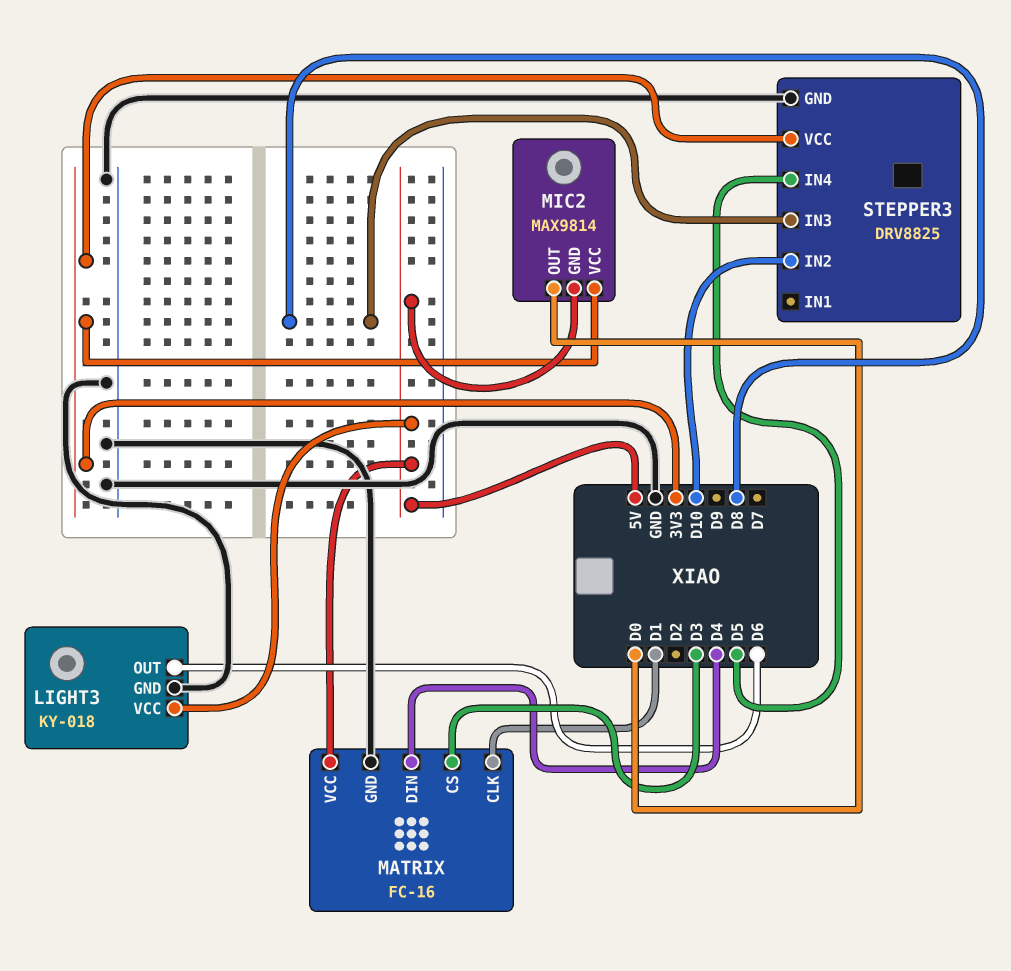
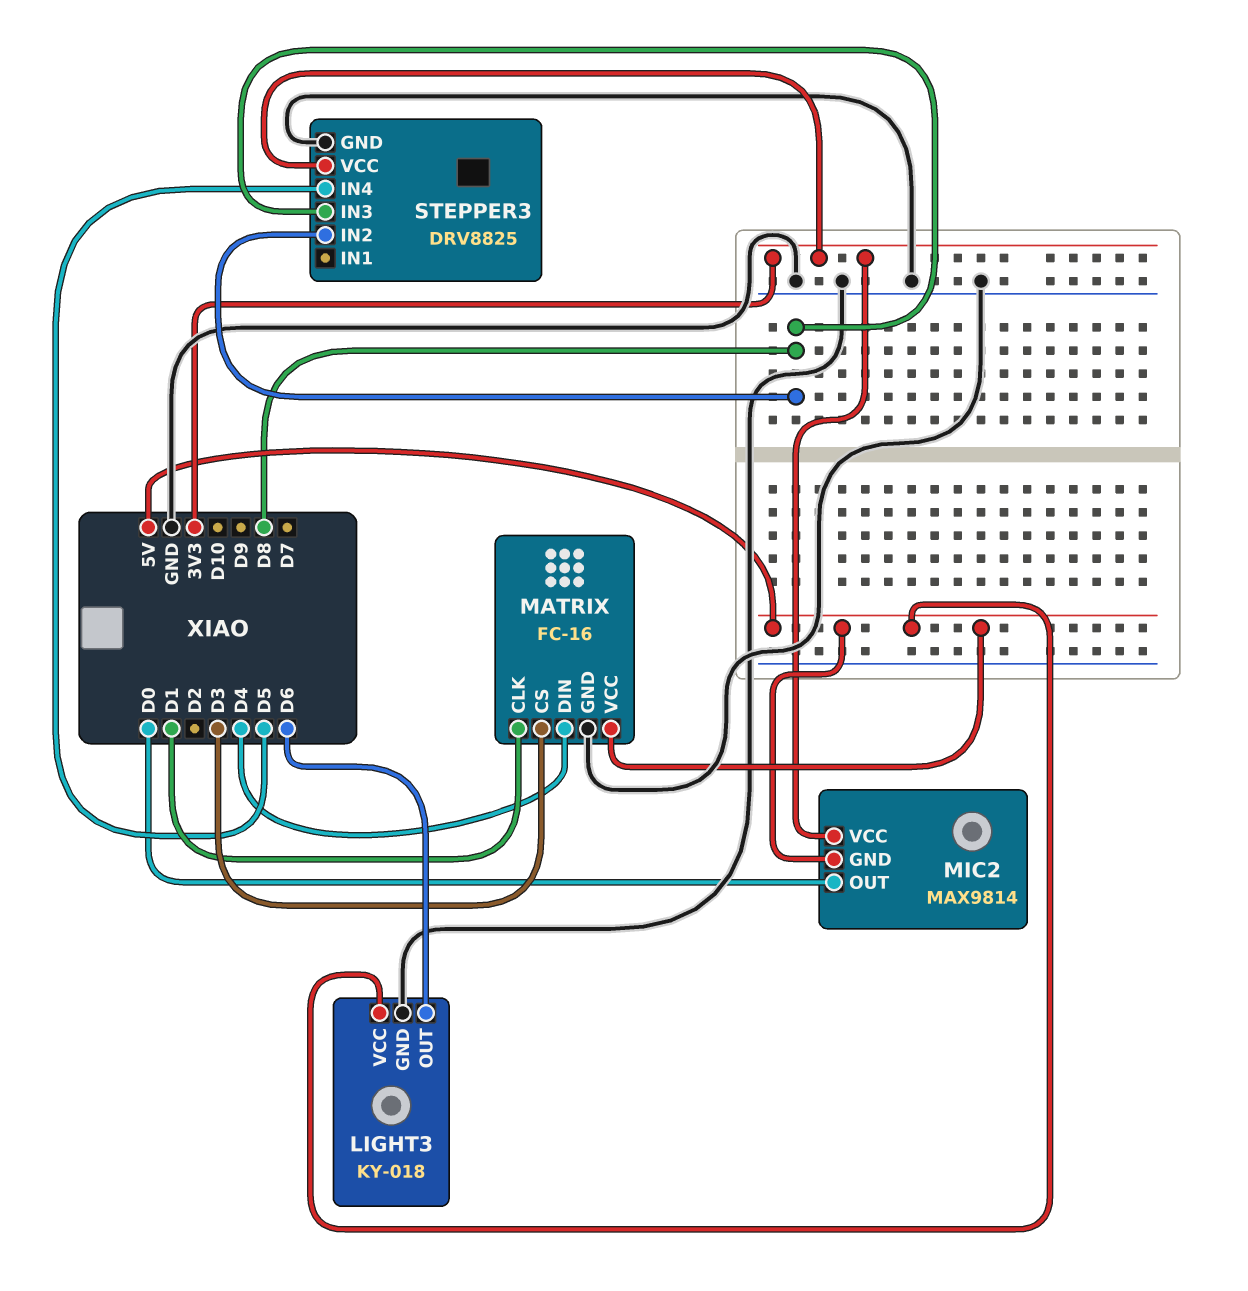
STEPPER3 pin IN2: D10 -> D8

